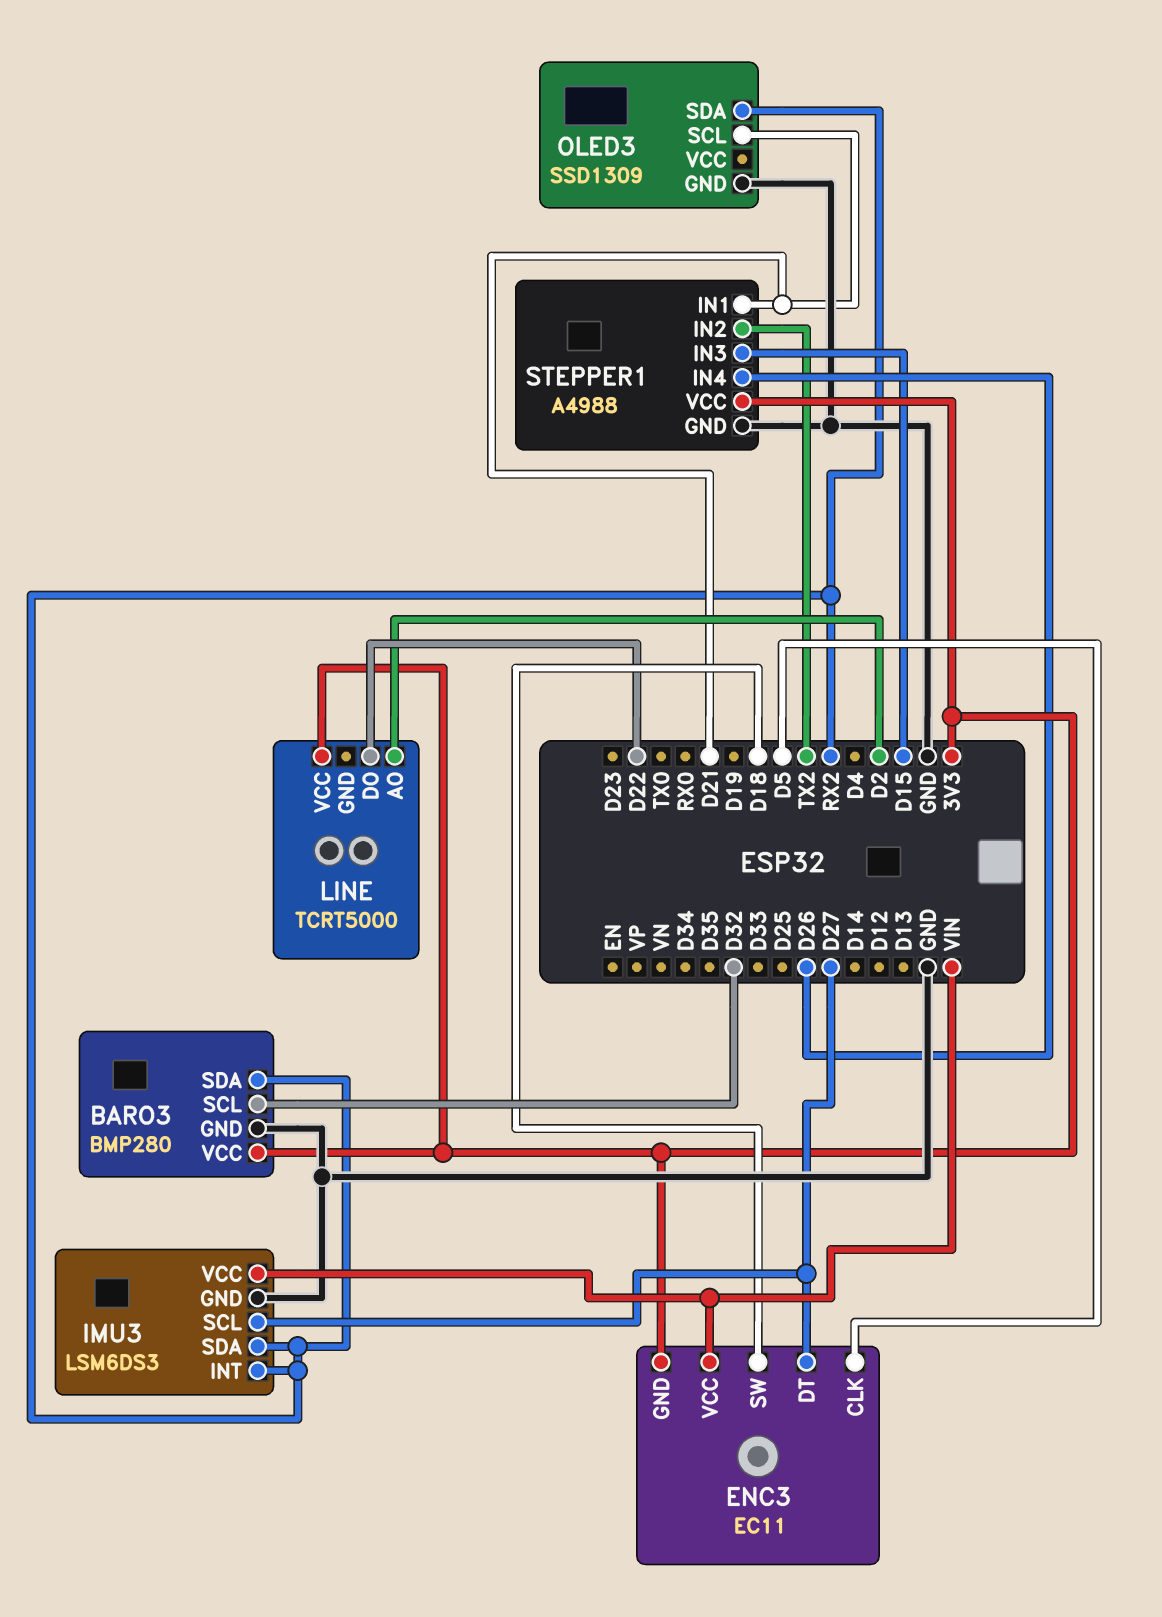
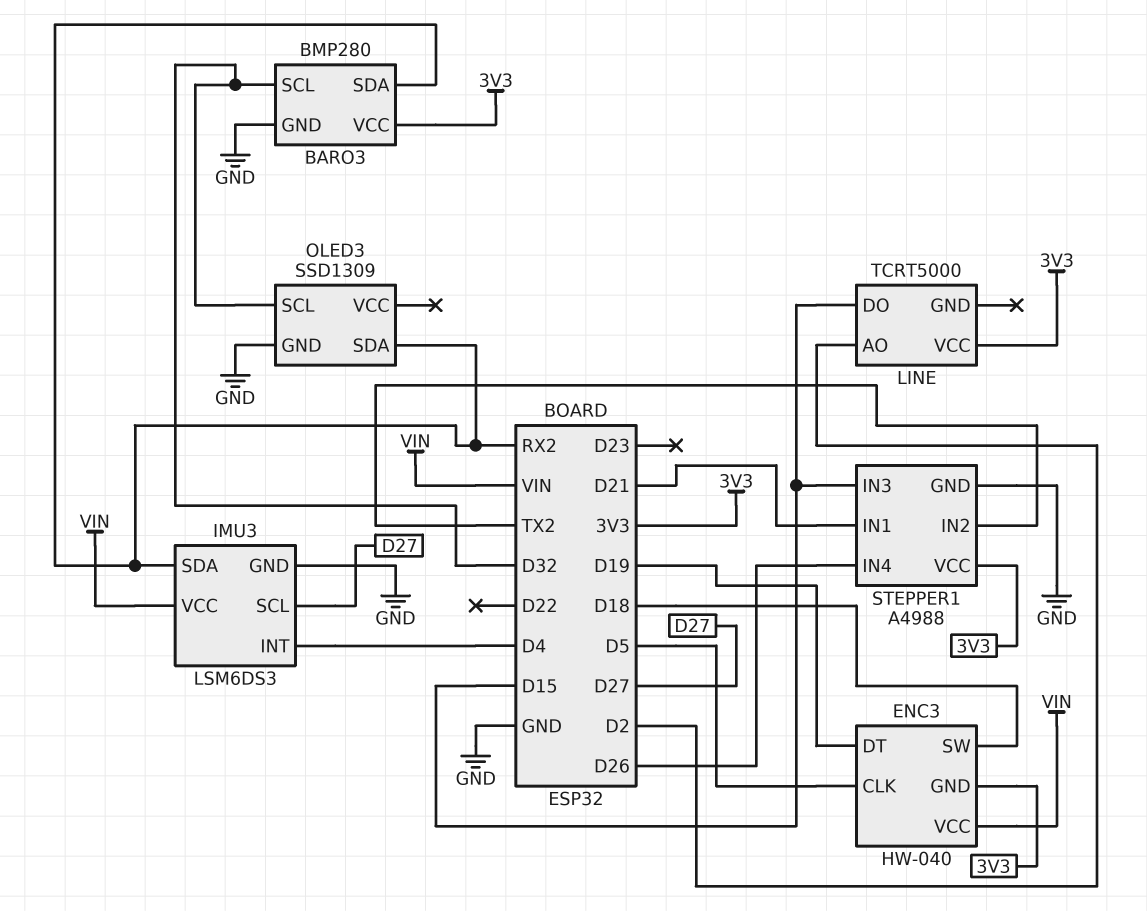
ENC3: EC11 -> HW-040
ENC3 pin DT: D27 -> D19
IMU3 pin INT: RX2 -> D4
LINE pin DO: D22 -> D15
OLED3 pin SCL: D21 -> D32

